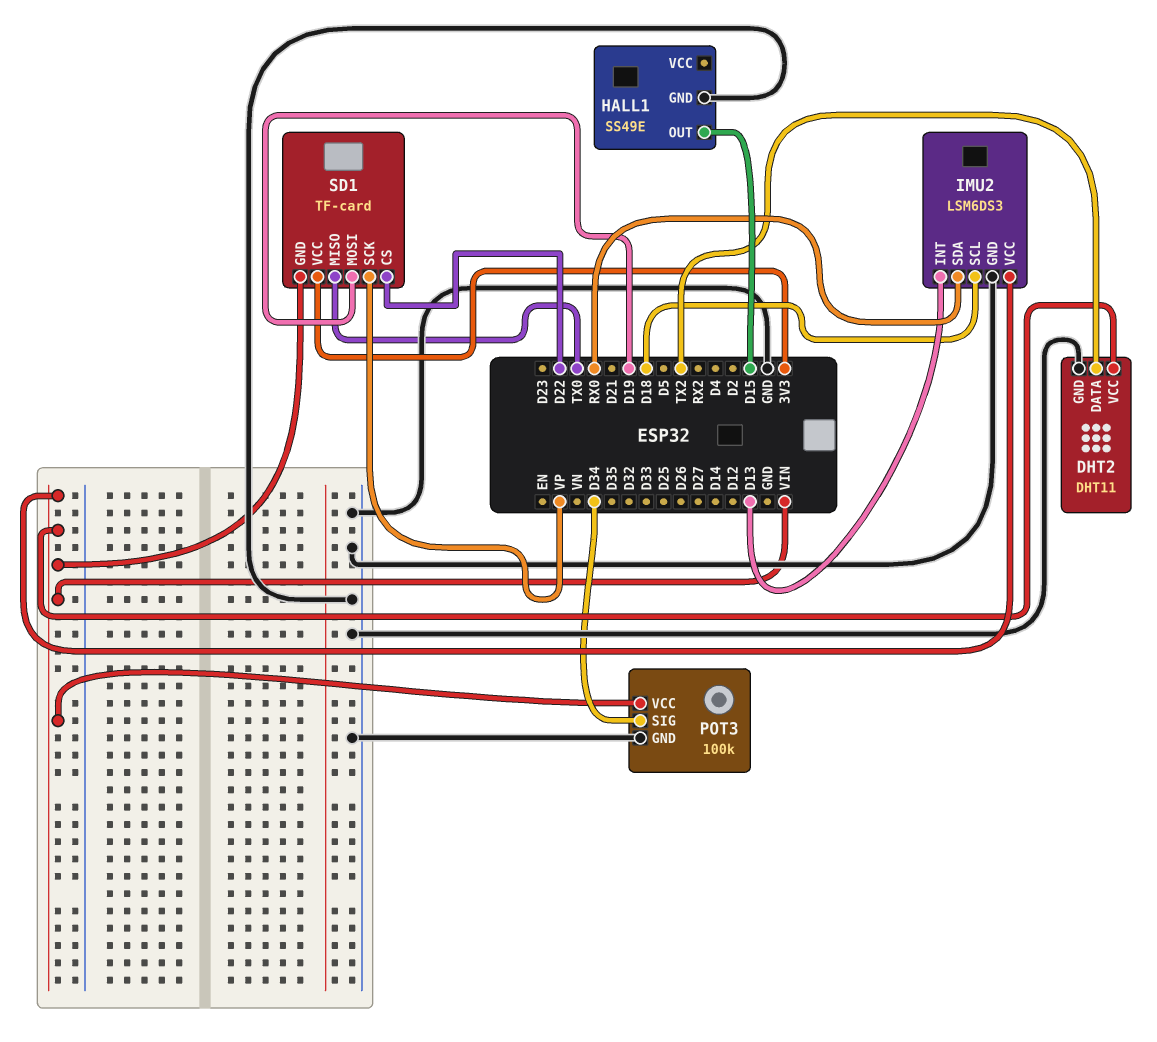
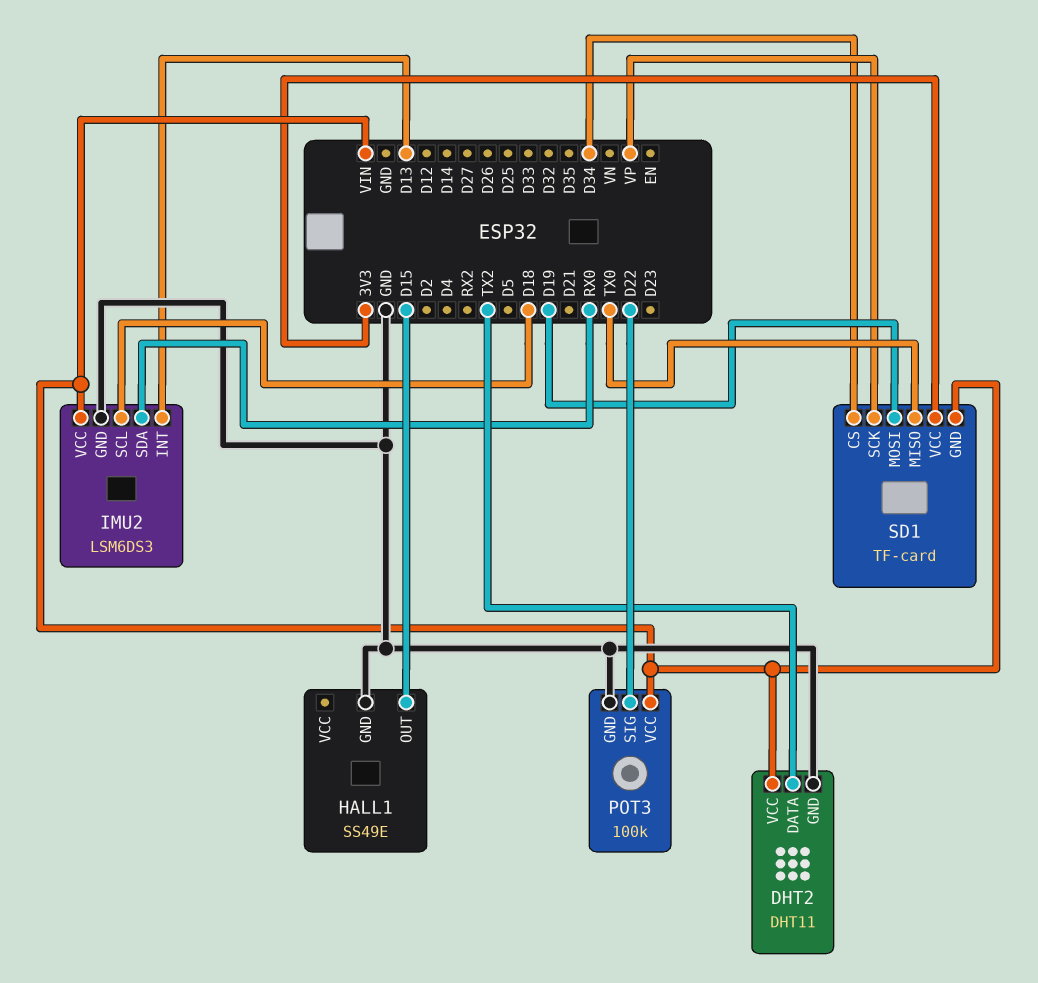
POT3 pin SIG: D34 -> D22
SD1 pin CS: D22 -> D34

